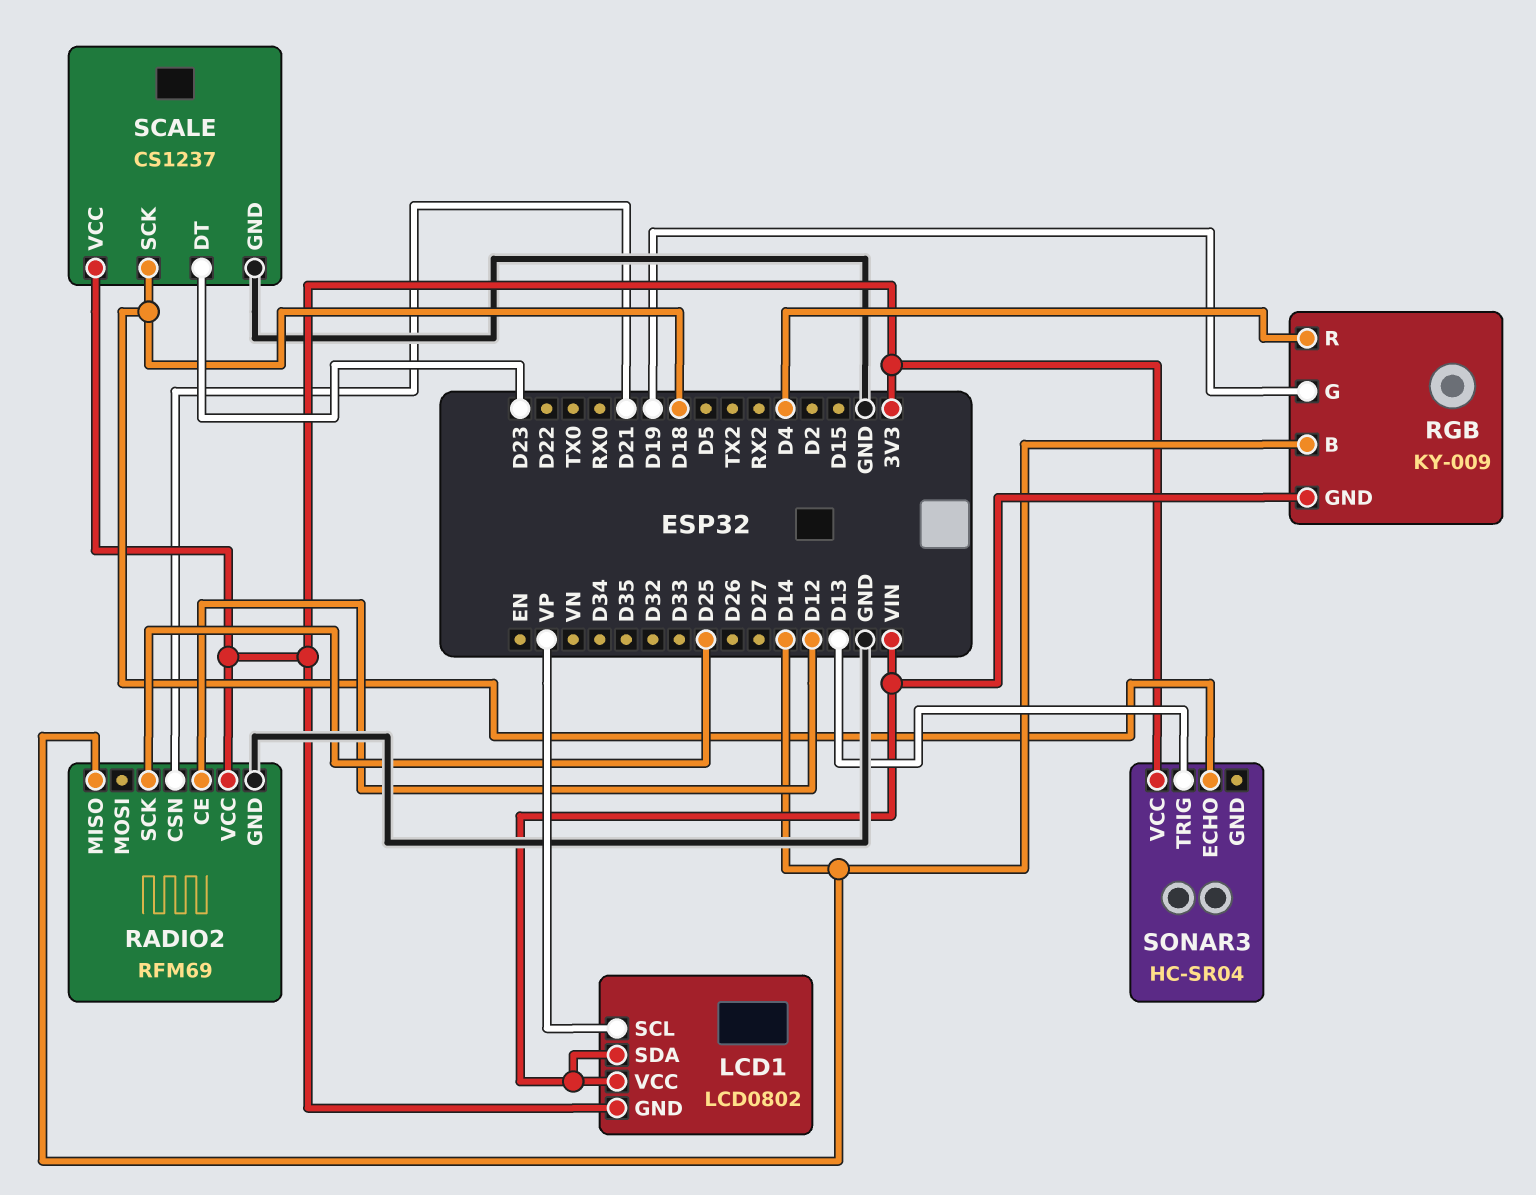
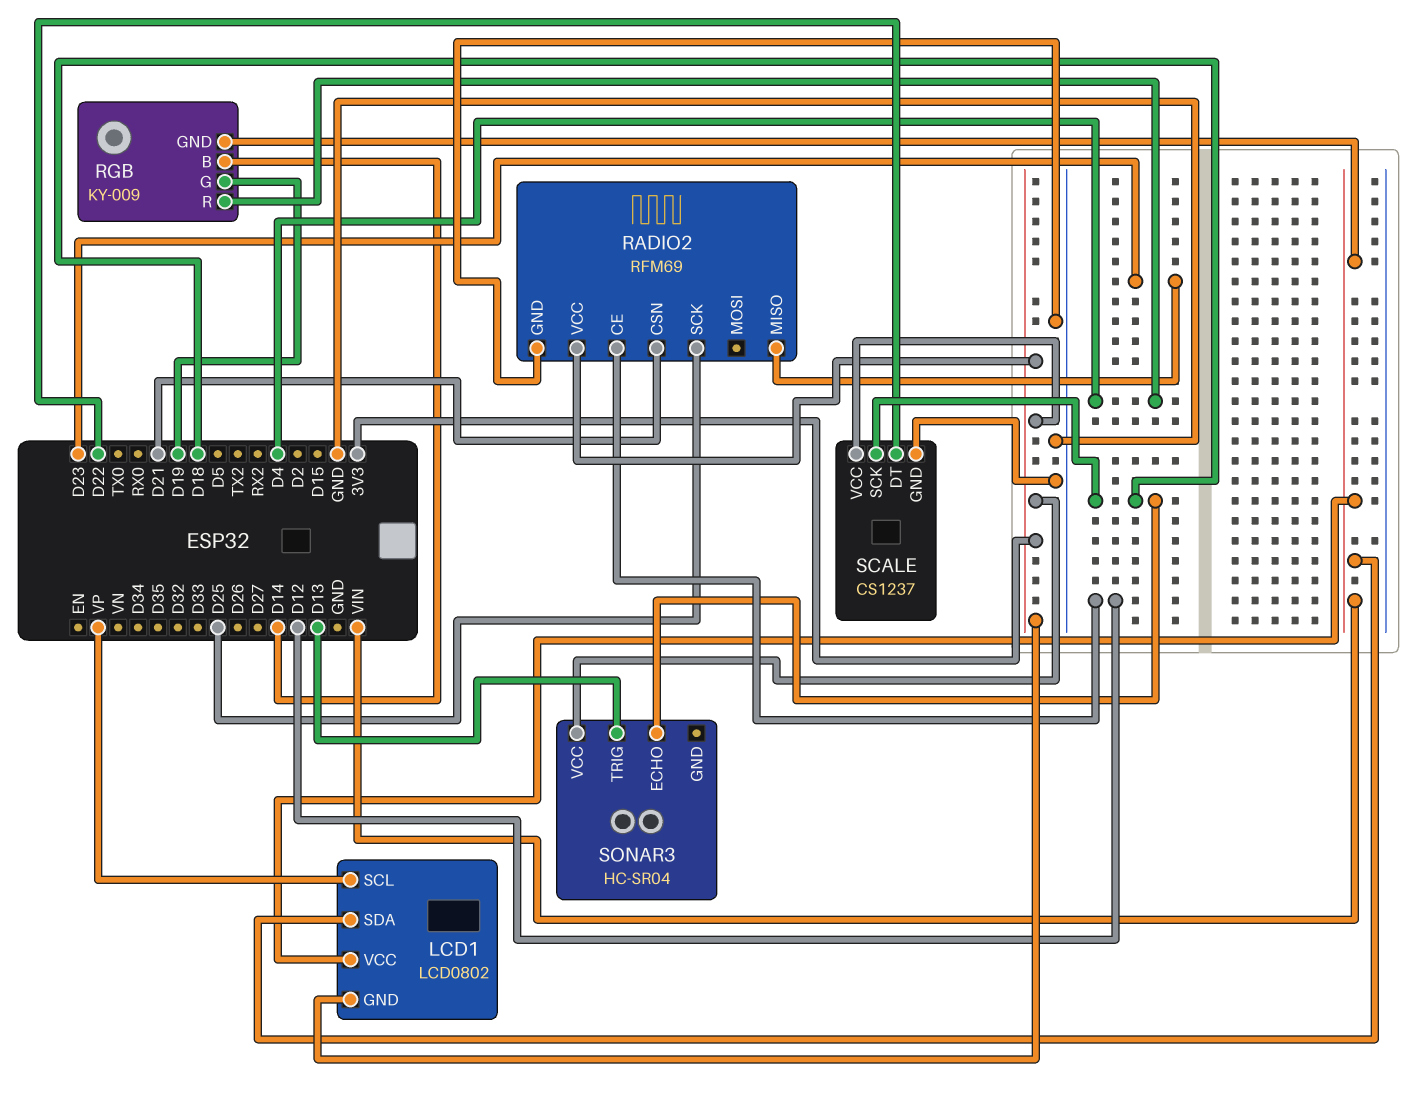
RADIO2 pin MISO: D14 -> D23
SCALE pin DT: D23 -> D22

